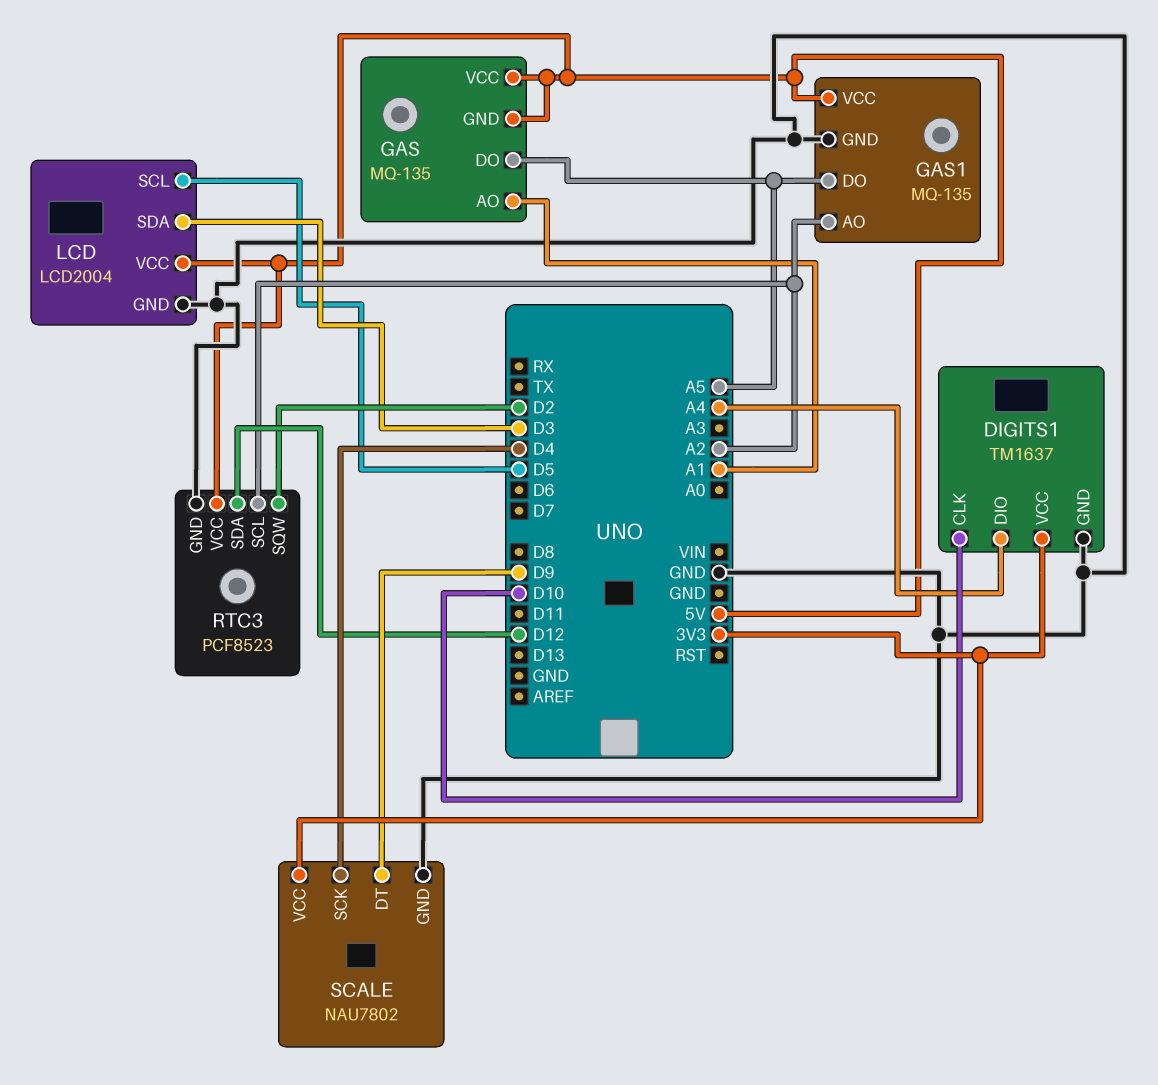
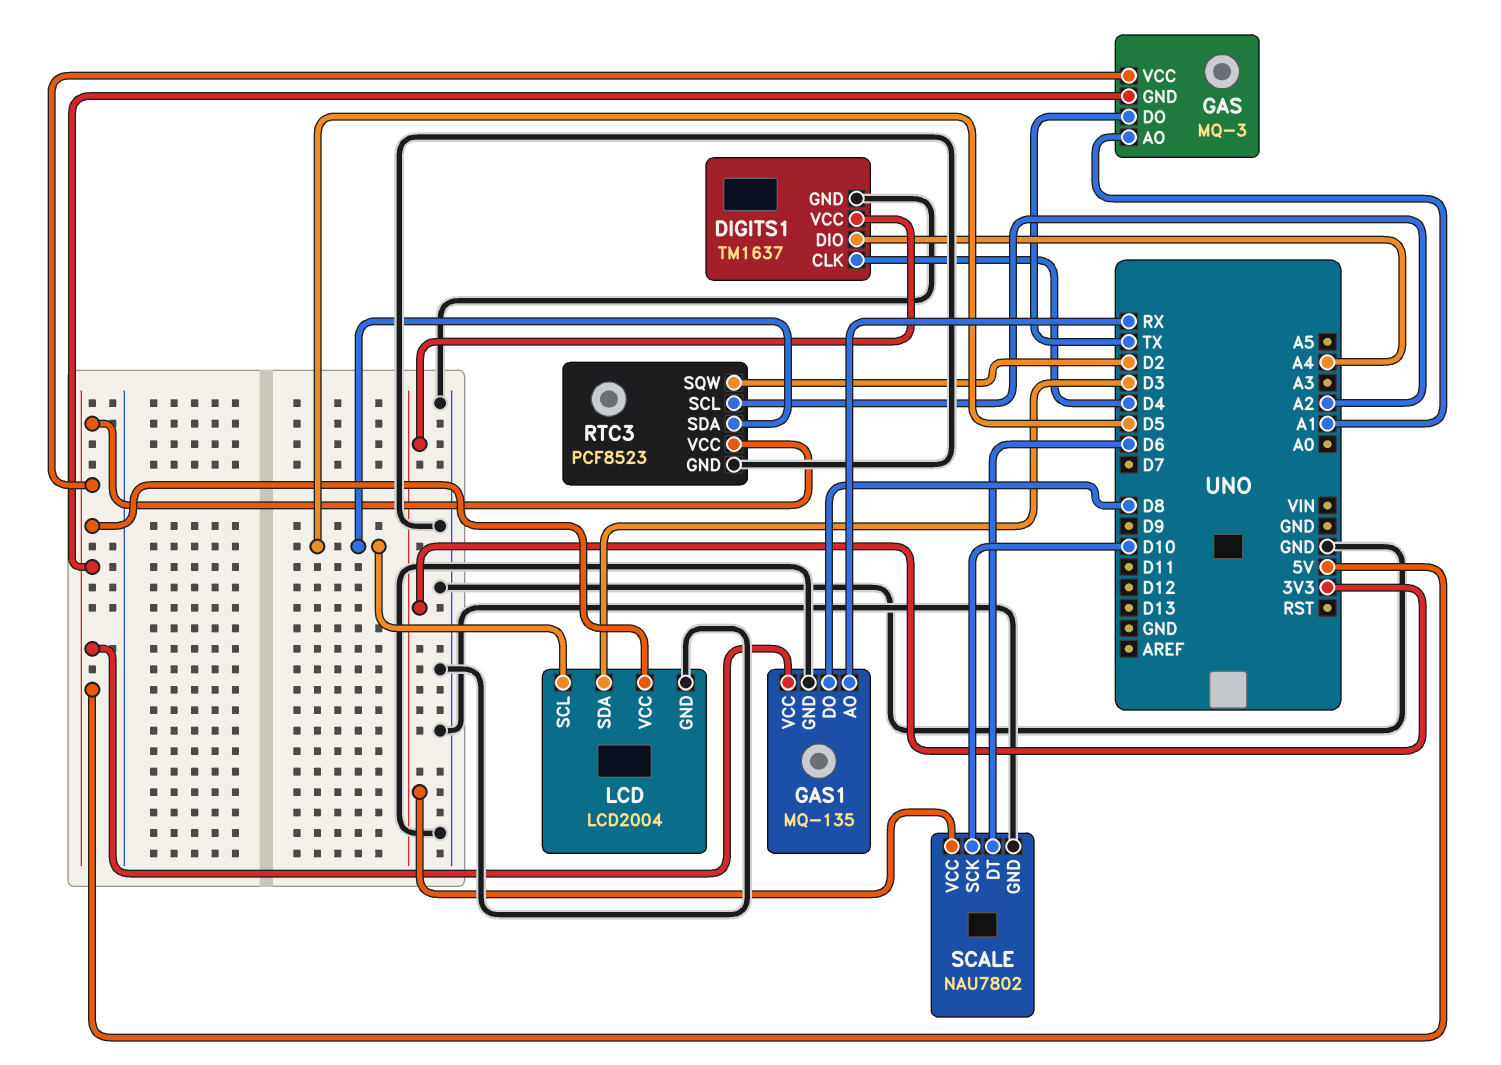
DIGITS1 pin CLK: D10 -> D4
GAS: MQ-135 -> MQ-3
GAS pin DO: A5 -> TX
GAS1 pin AO: A2 -> RX
GAS1 pin DO: A5 -> D8
RTC3 pin SDA: D12 -> D5
SCALE pin DT: D9 -> D6
SCALE pin SCK: D4 -> D10

